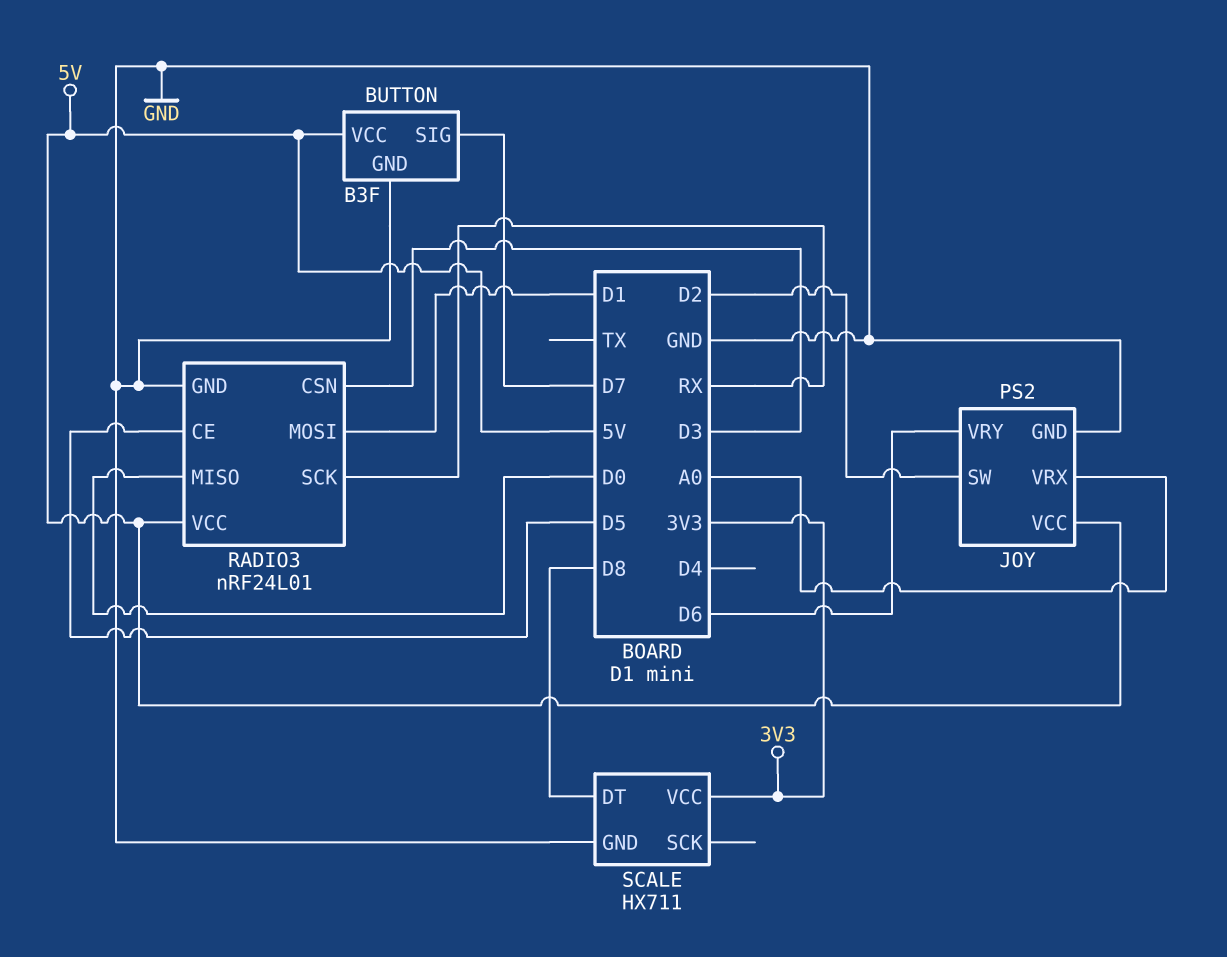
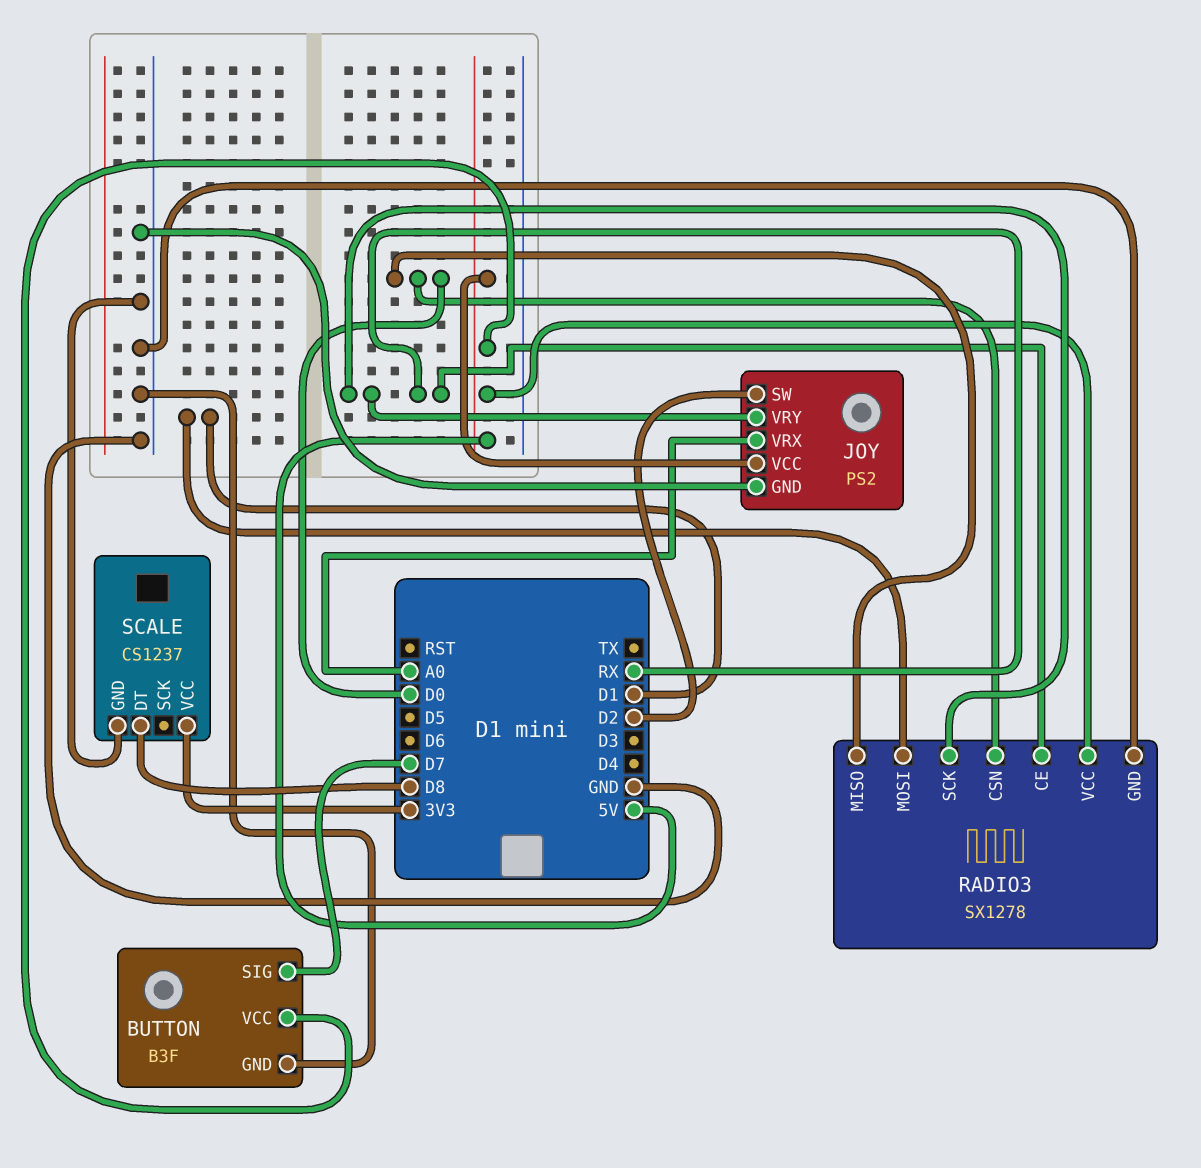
JOY pin VRY: D6 -> RX
RADIO3: nRF24L01 -> SX1278
RADIO3 pin CE: D5 -> RX
RADIO3 pin CSN: D3 -> D0
SCALE: HX711 -> CS1237

